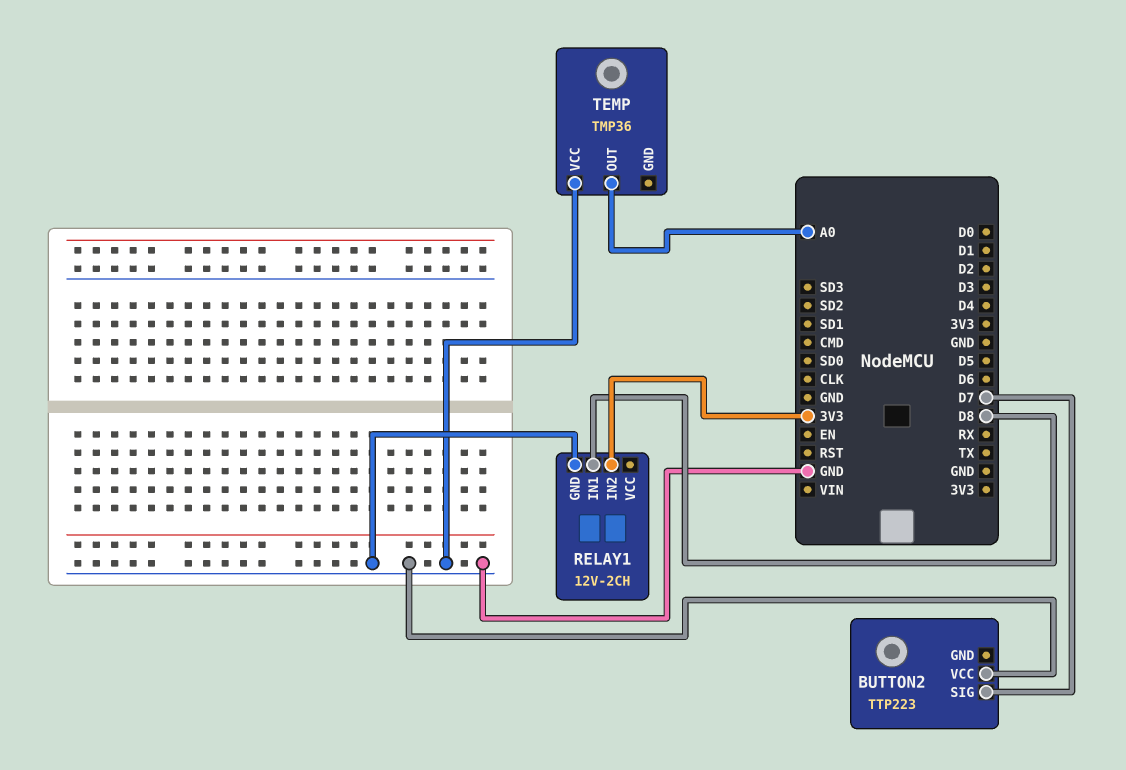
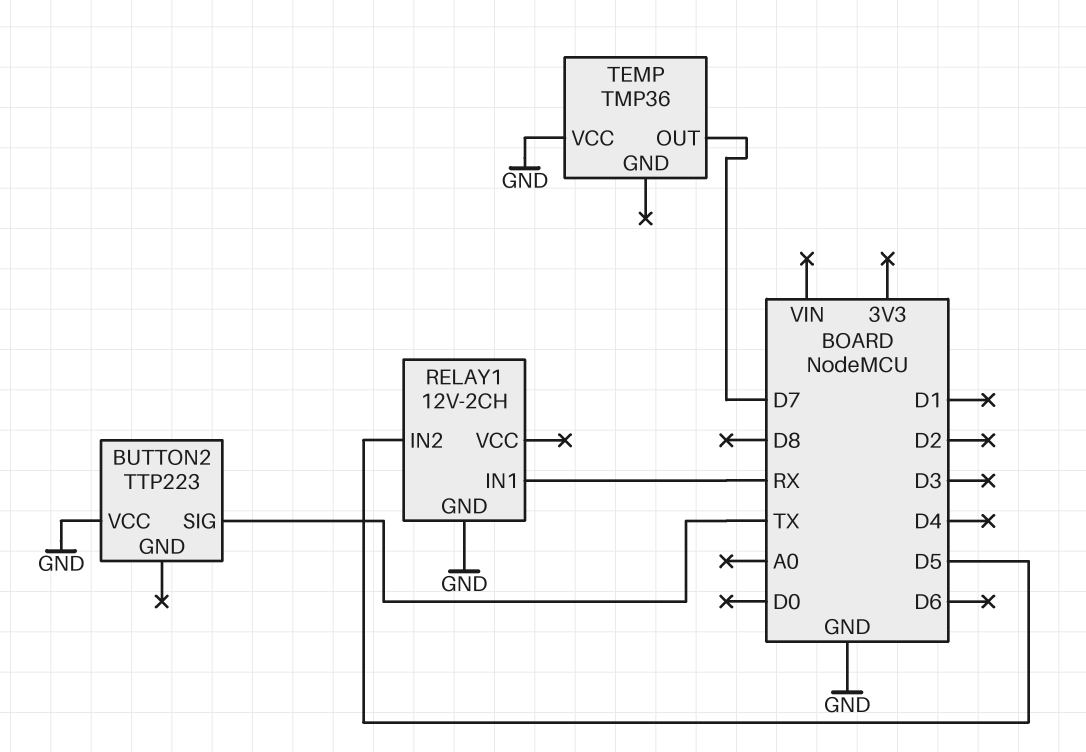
BUTTON2 pin SIG: D7 -> TX
RELAY1 pin IN1: D8 -> RX
RELAY1 pin IN2: 3V3 -> D5
TEMP pin OUT: A0 -> D7

